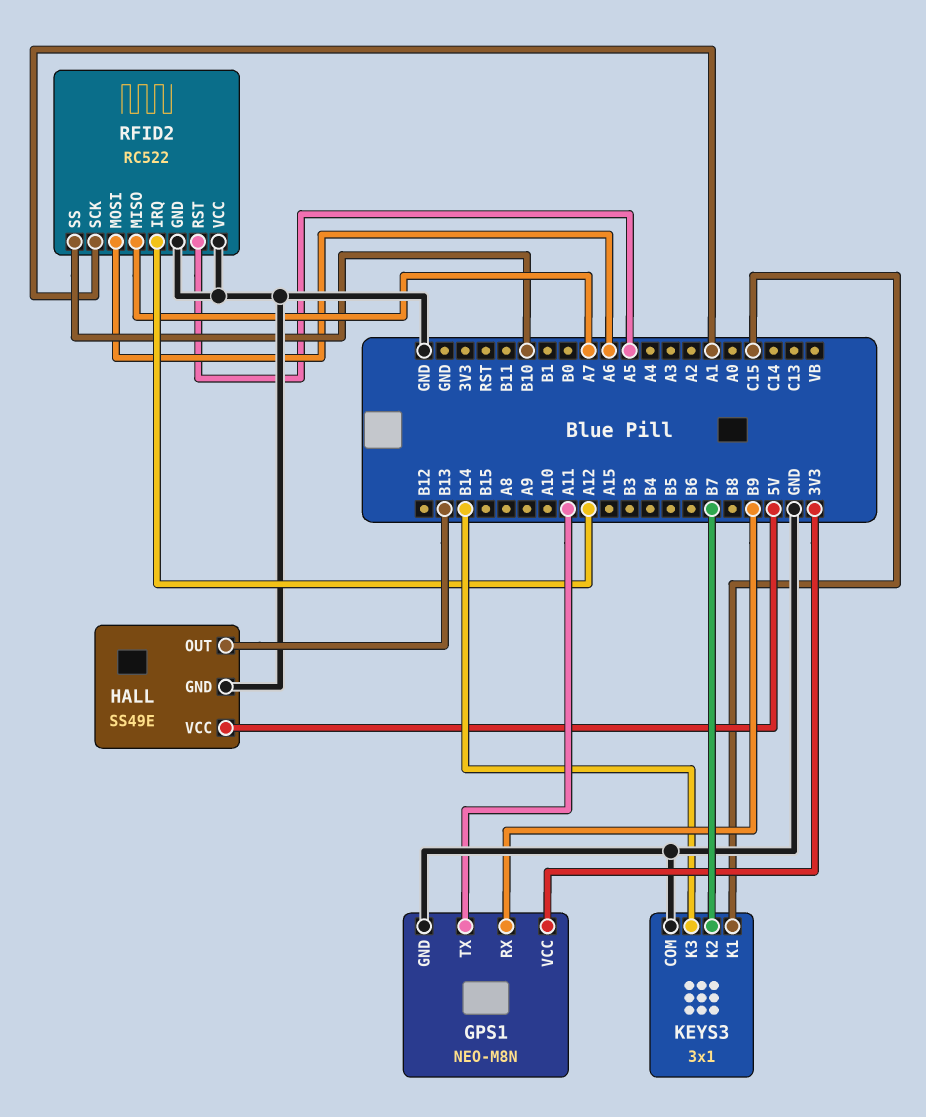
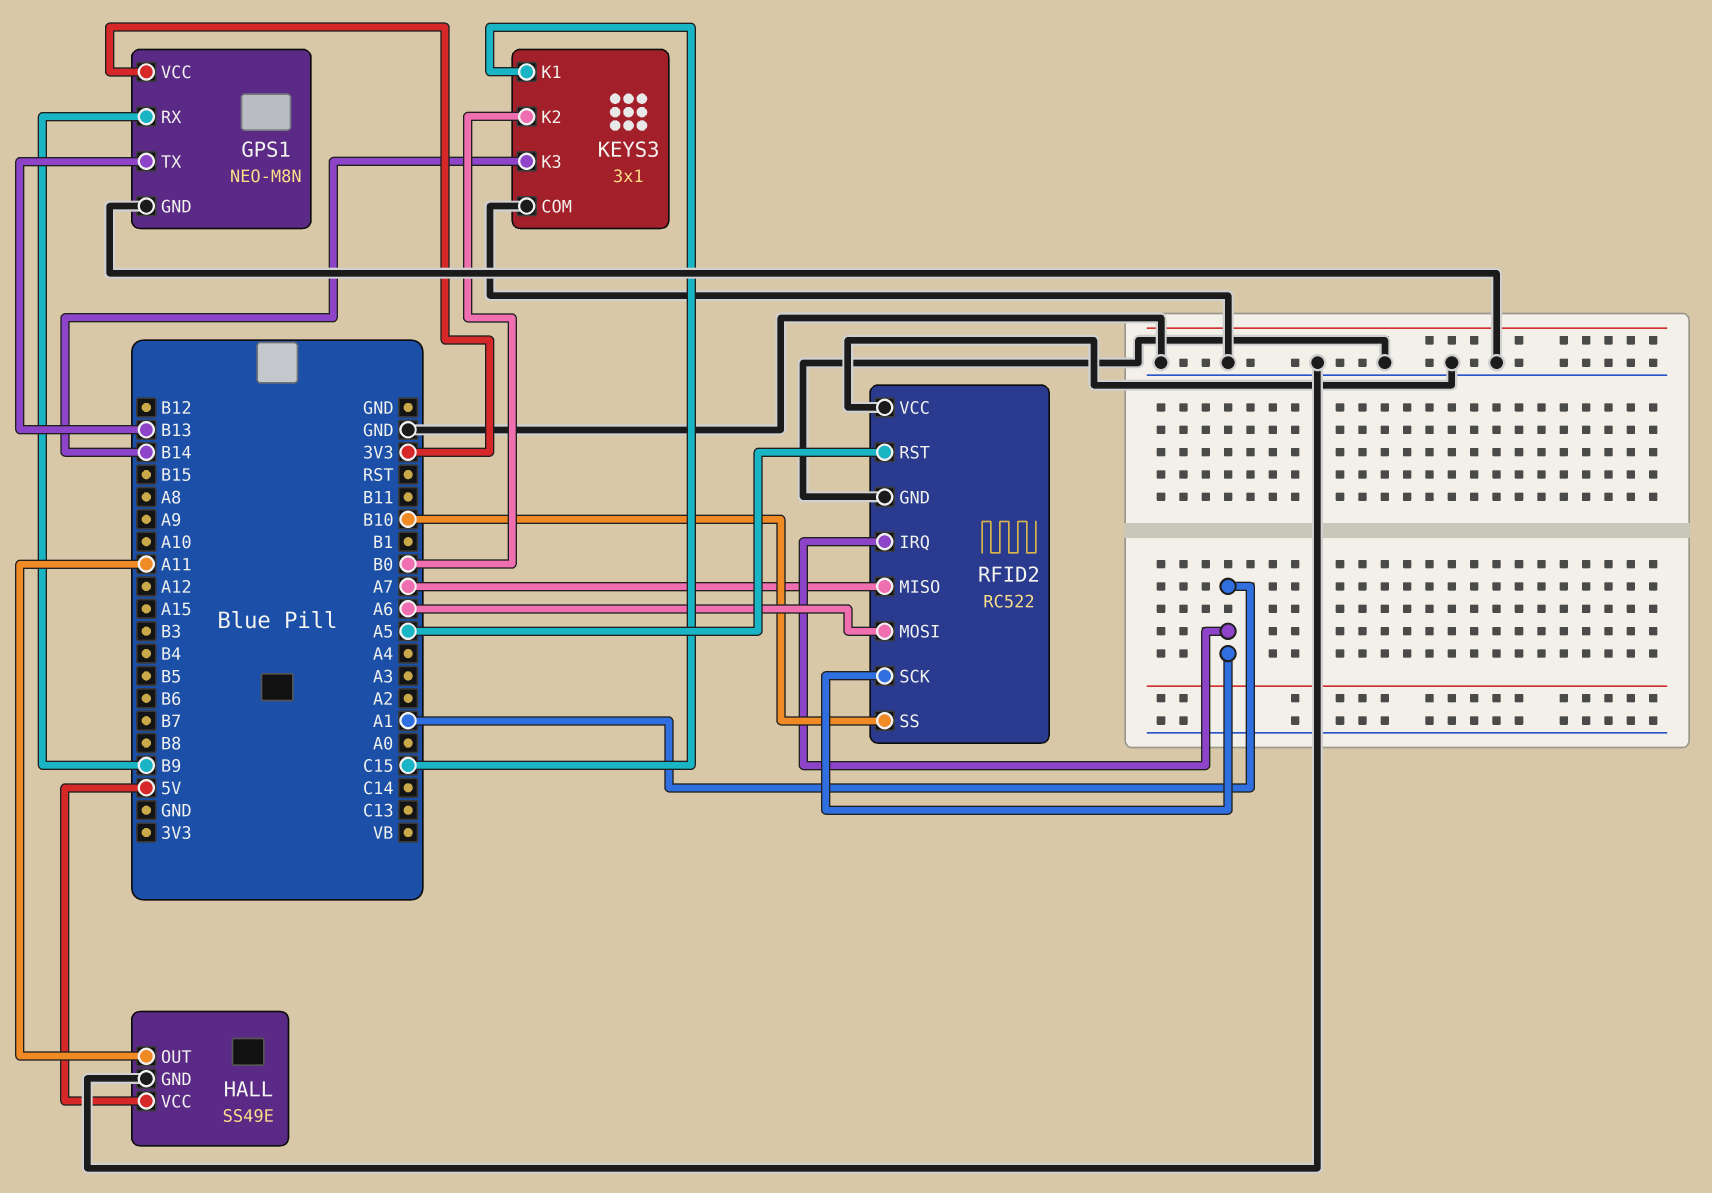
GPS1 pin TX: A11 -> B13
HALL pin OUT: B13 -> A11
KEYS3 pin K2: B7 -> B0
RFID2 pin IRQ: A12 -> A1

